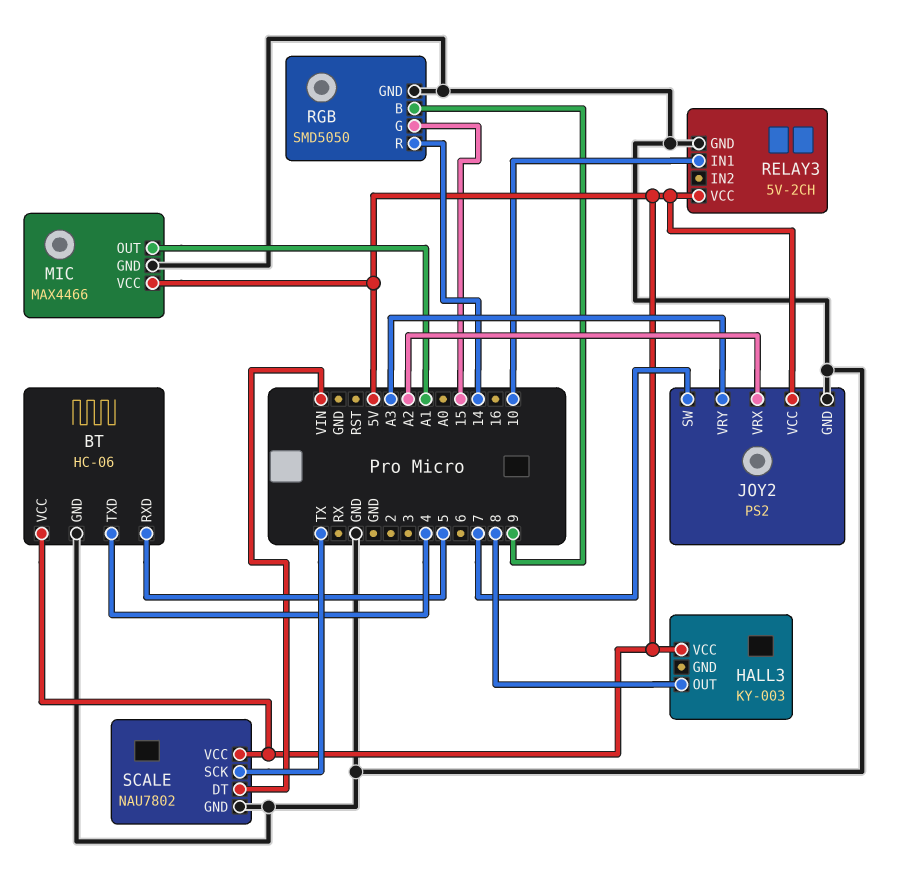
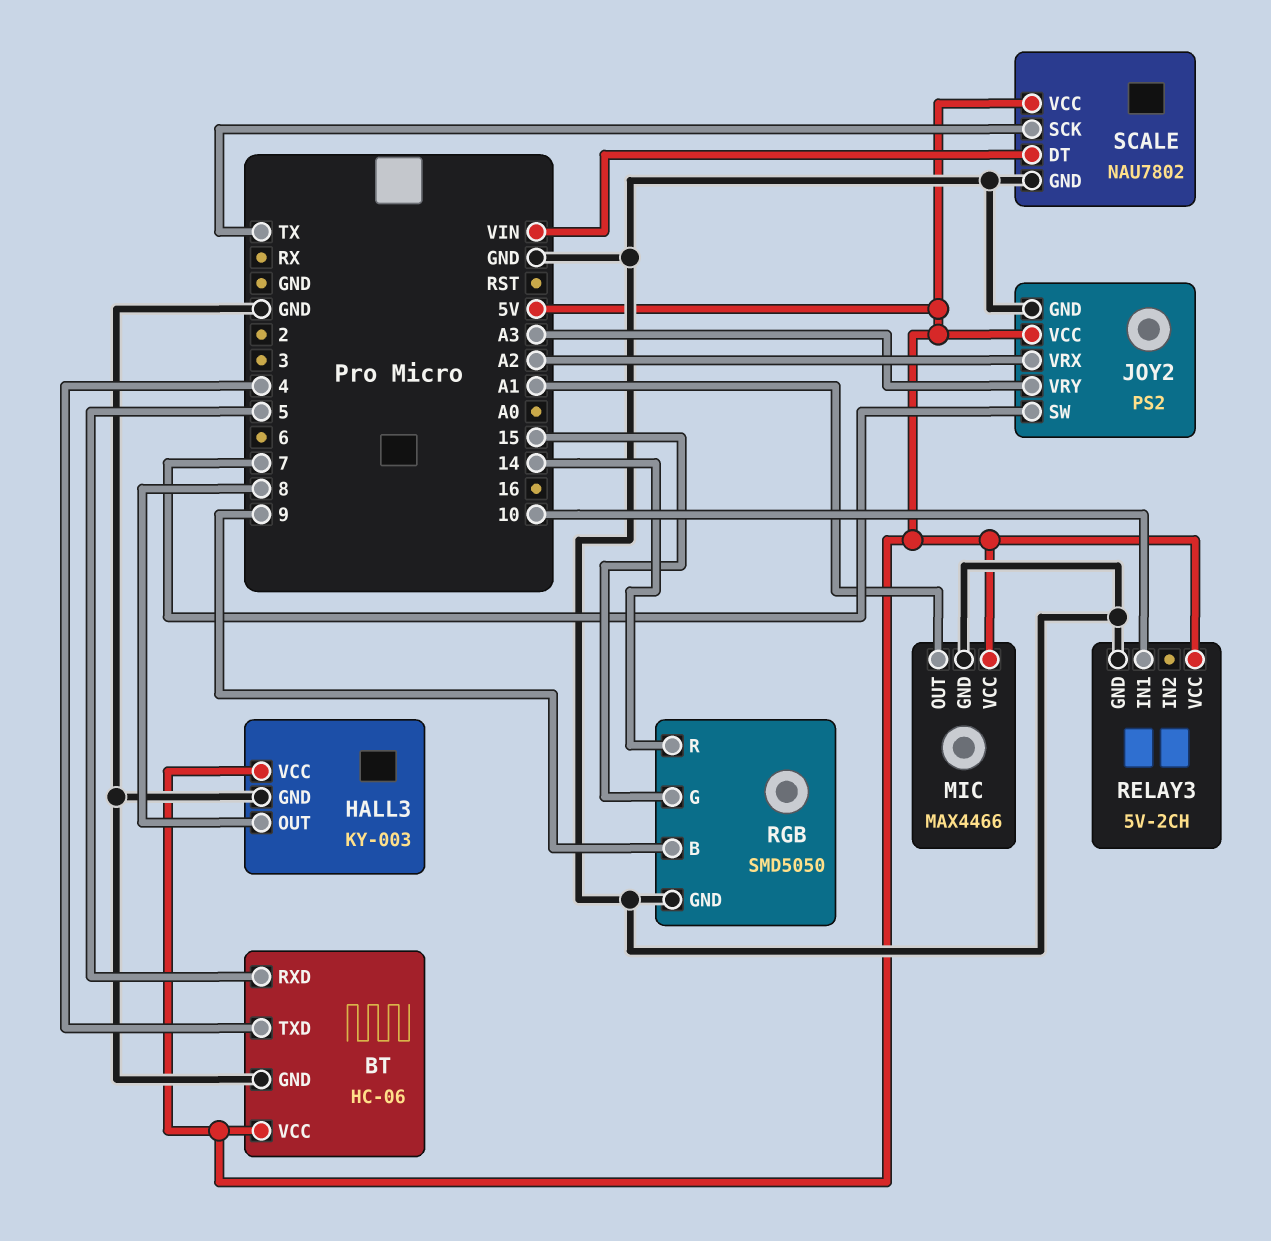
HALL3 pin GND: none -> GND

